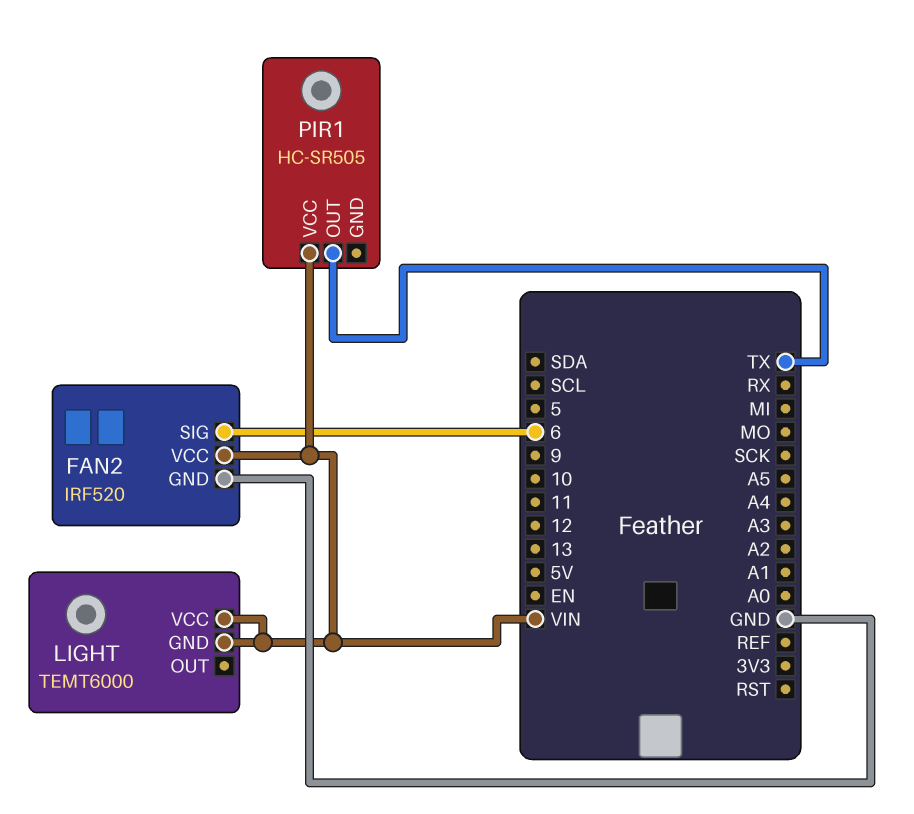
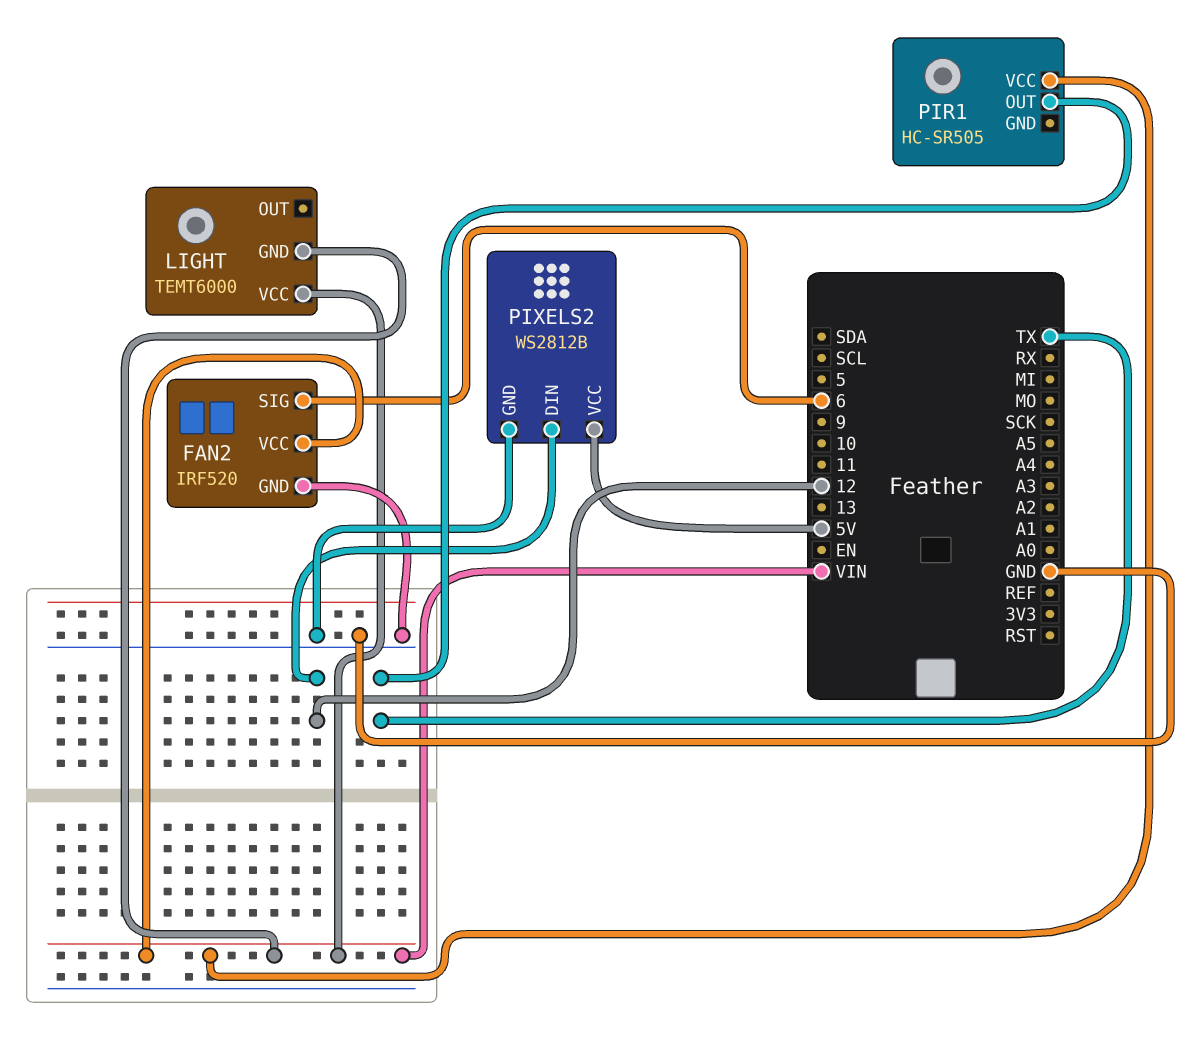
PIXELS2: none -> WS2812B
PIXELS2 pin DIN: none -> 12
PIXELS2 pin GND: none -> GND
PIXELS2 pin VCC: none -> 5V

